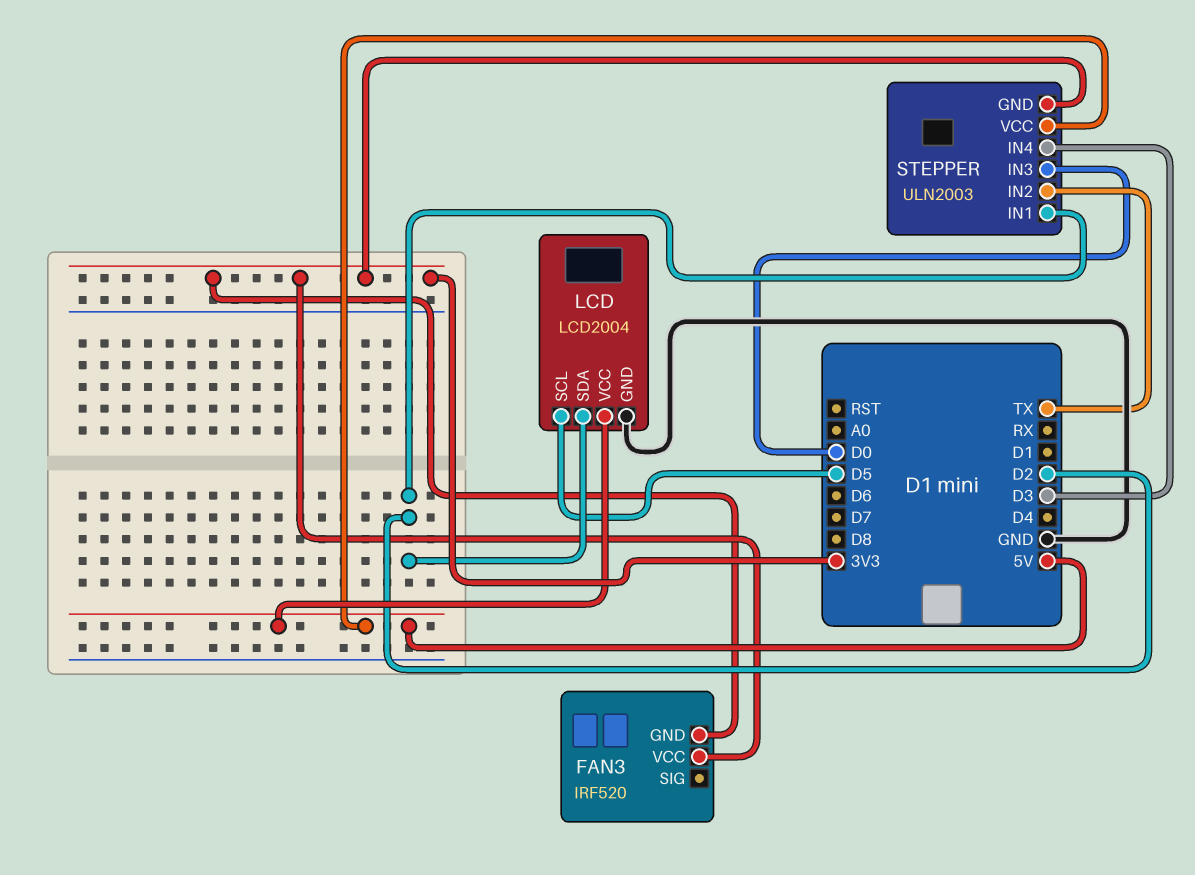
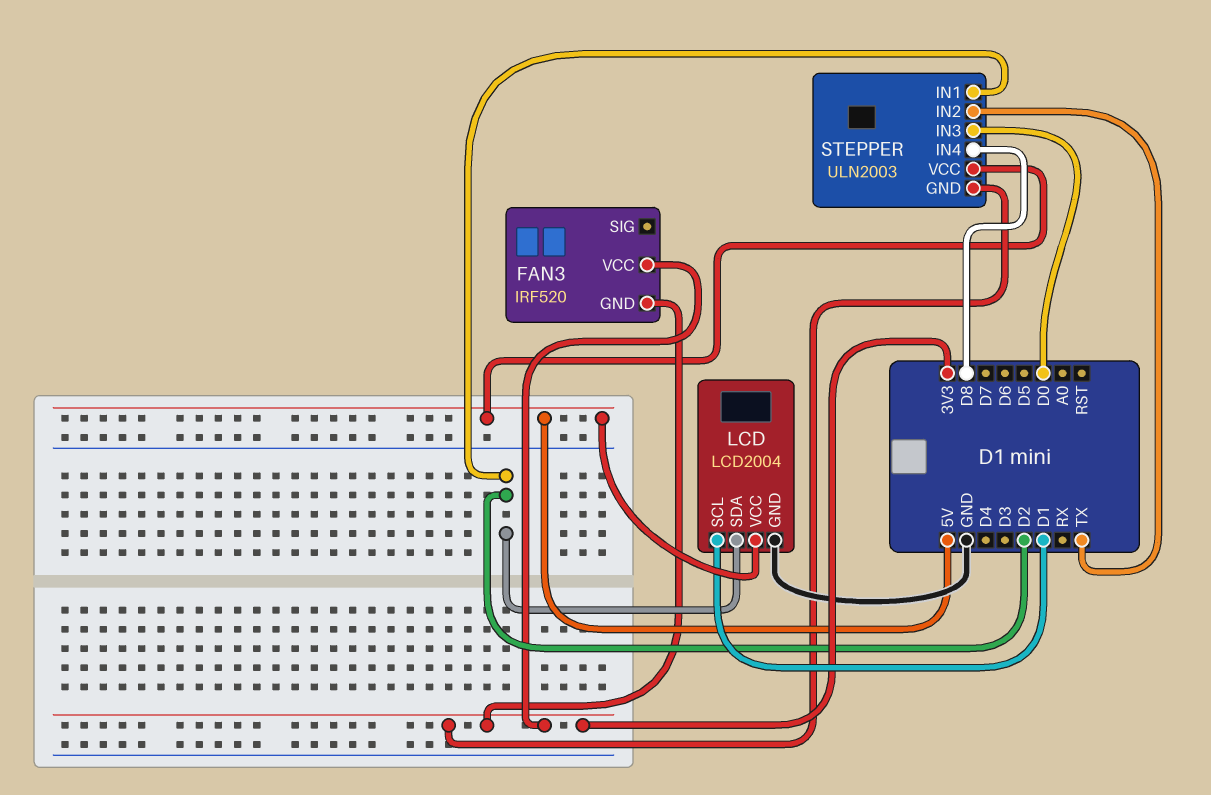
LCD pin SCL: D5 -> D1
STEPPER pin IN4: D3 -> D8

